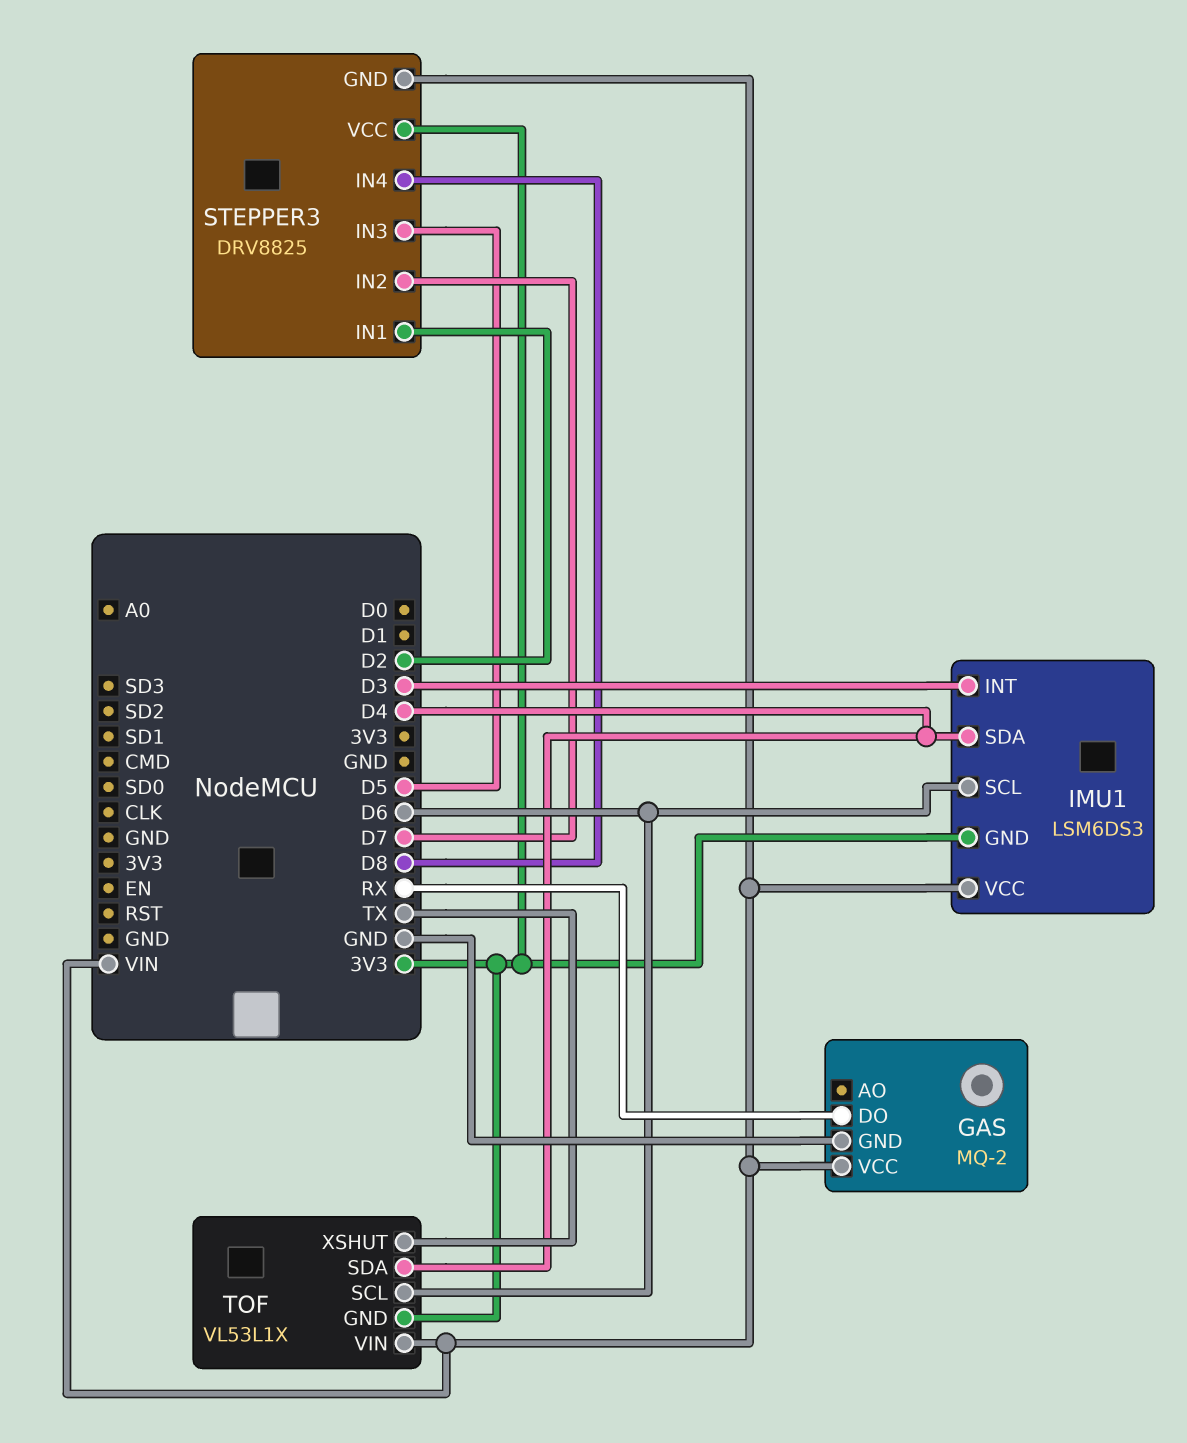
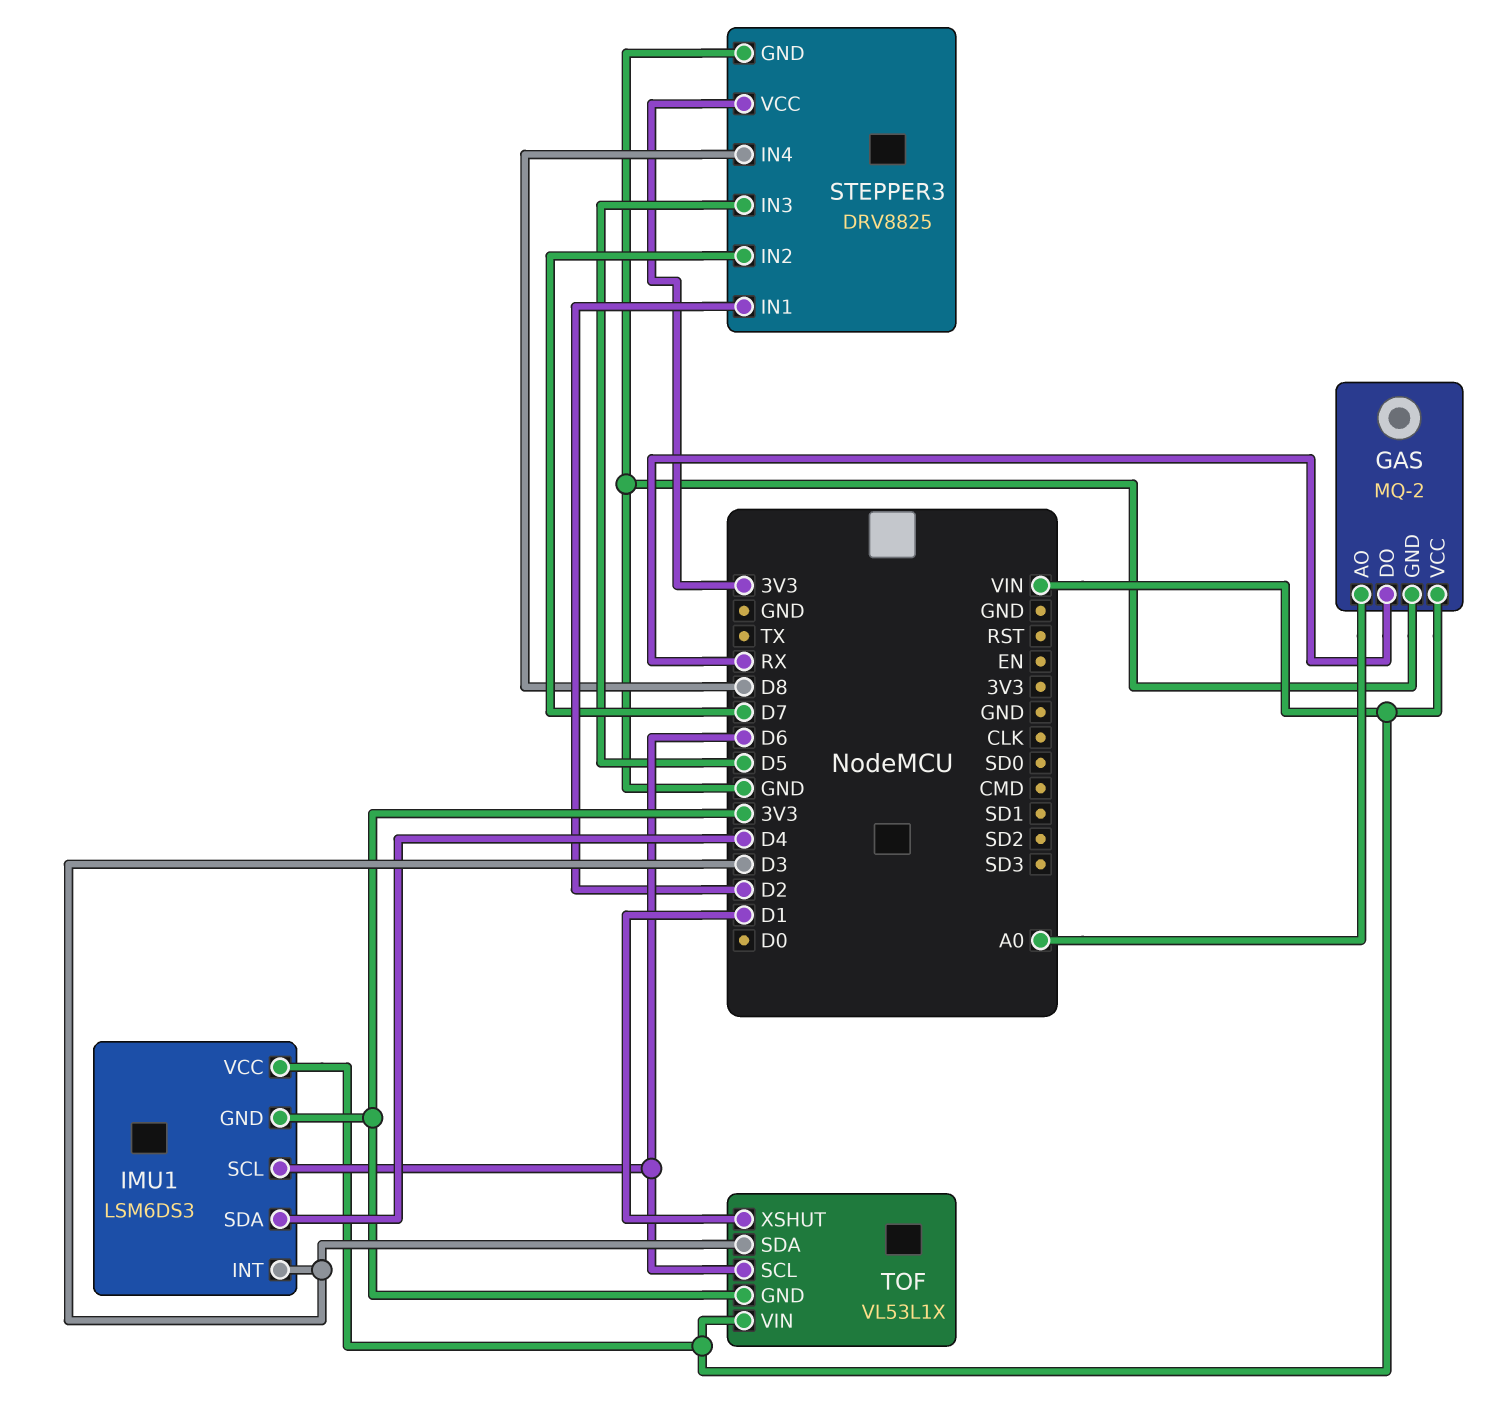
GAS pin AO: none -> A0
STEPPER3 pin GND: VIN -> GND
TOF pin SDA: D4 -> D3
TOF pin XSHUT: TX -> D1

